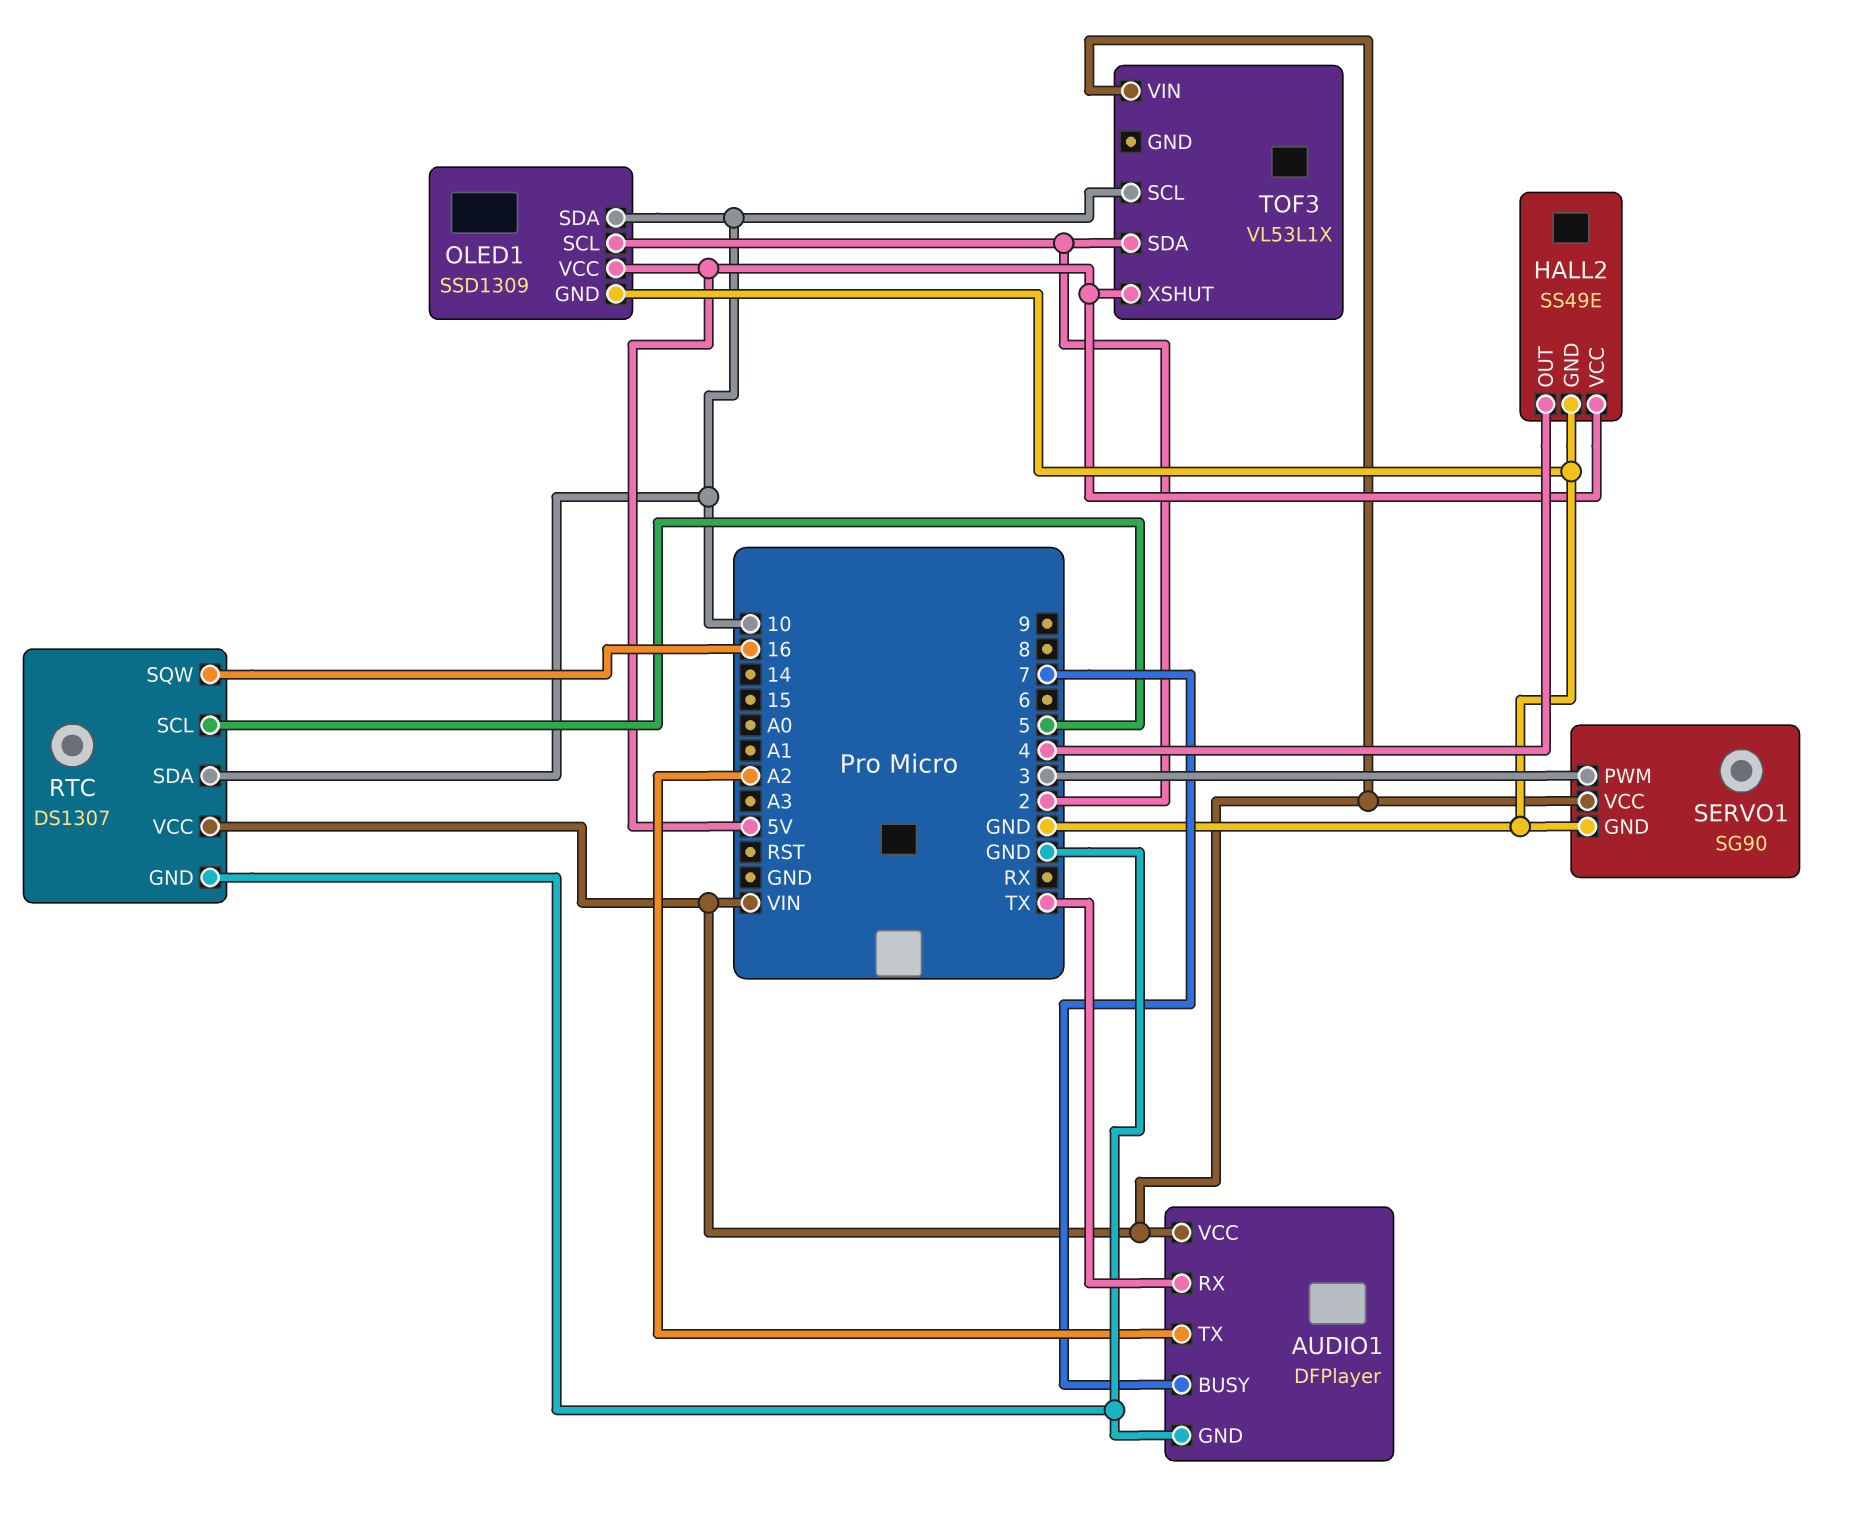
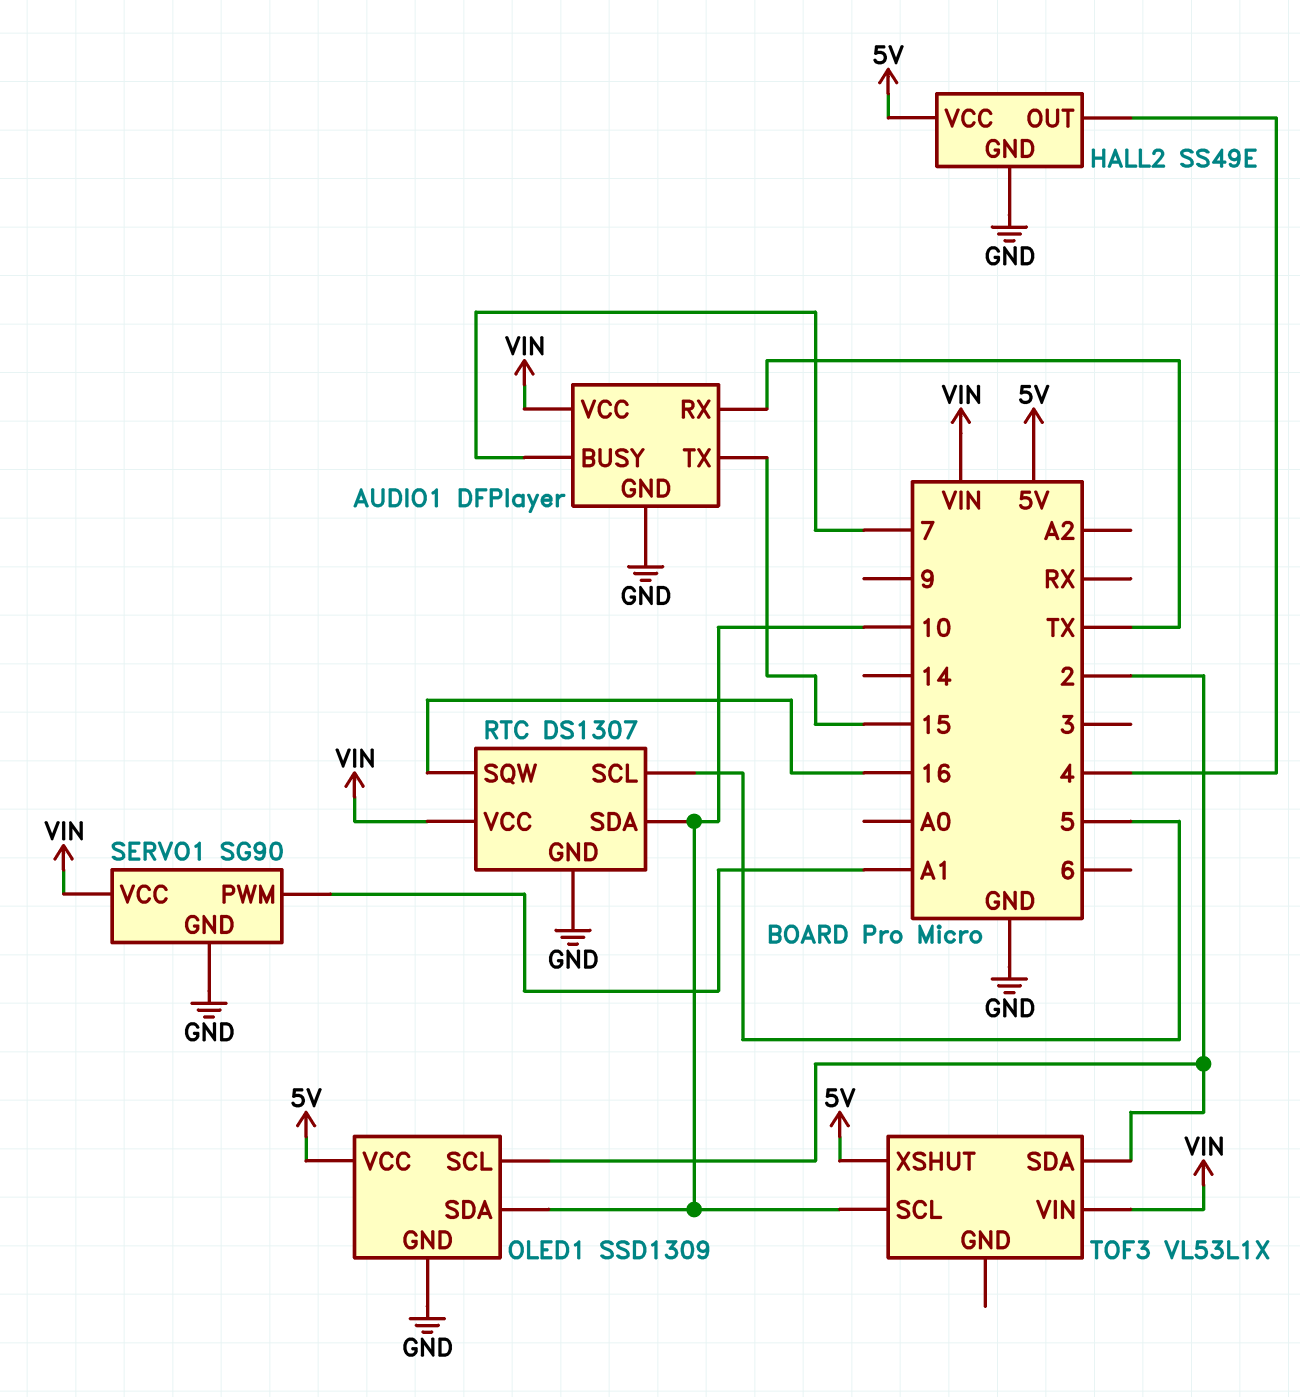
AUDIO1 pin TX: A2 -> 15
SERVO1 pin PWM: 3 -> A1

